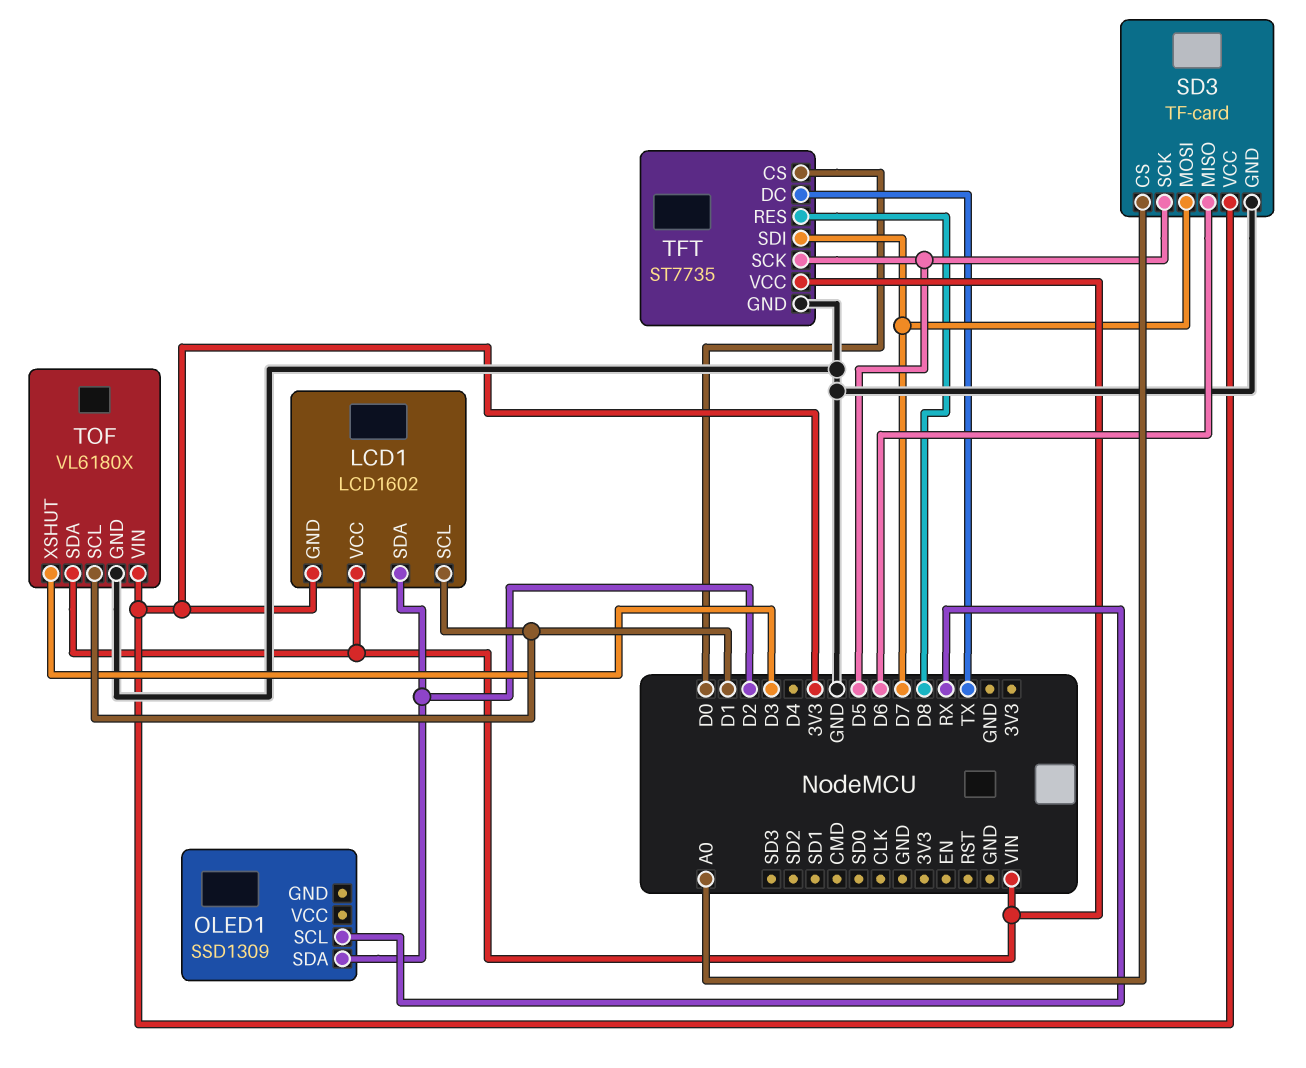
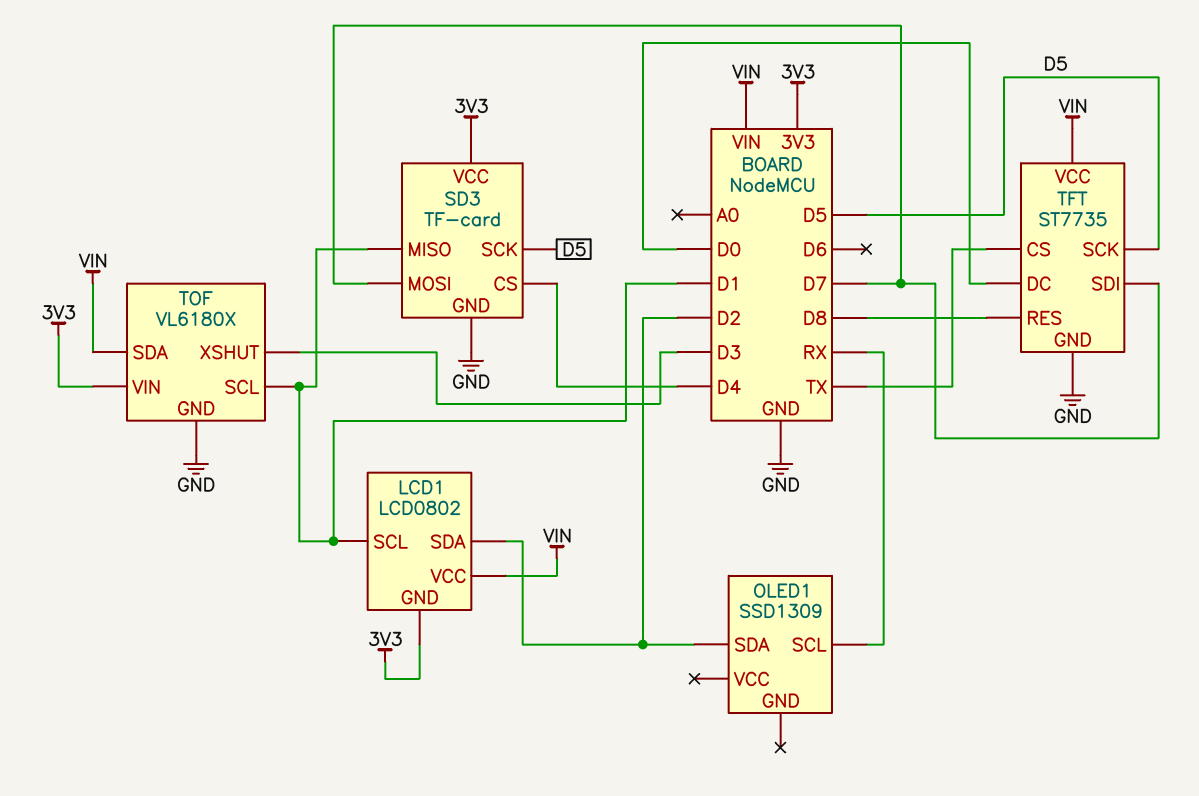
LCD1: LCD1602 -> LCD0802
SD3 pin CS: A0 -> D4
SD3 pin MISO: D6 -> D1
TFT pin CS: D0 -> TX
TFT pin DC: TX -> D0

